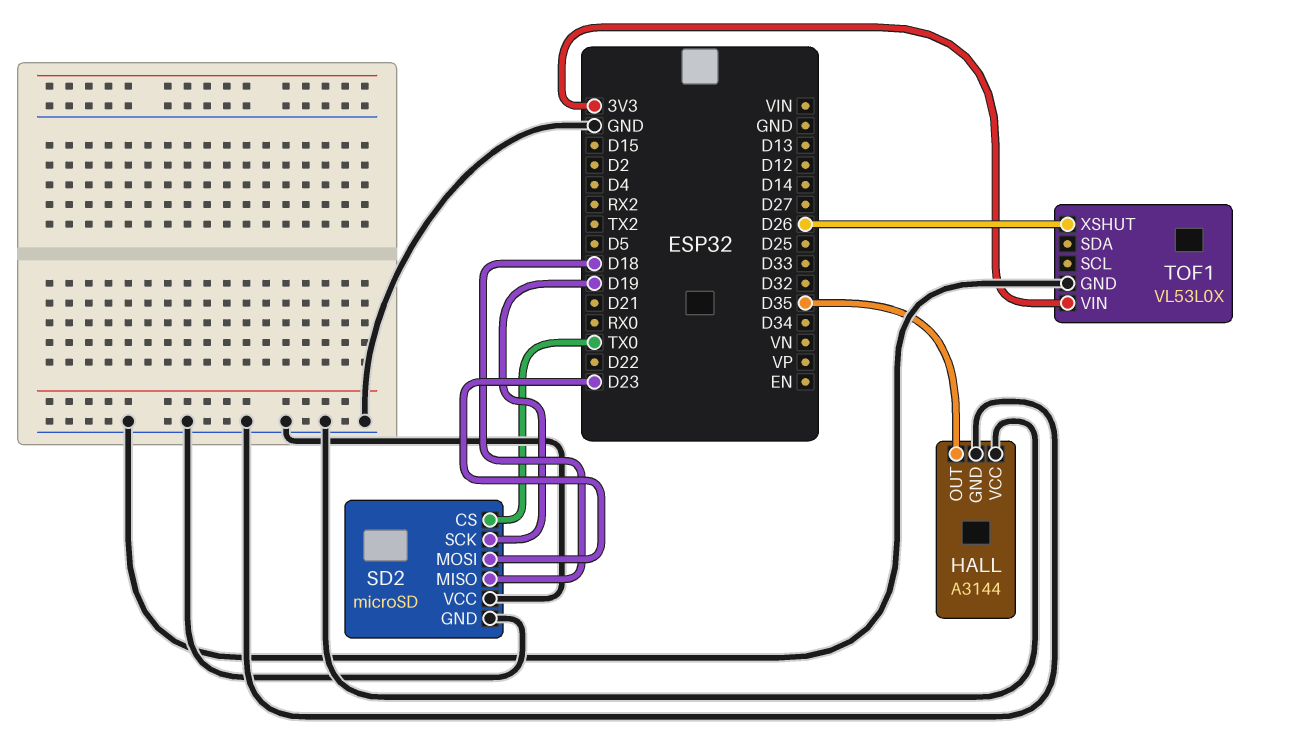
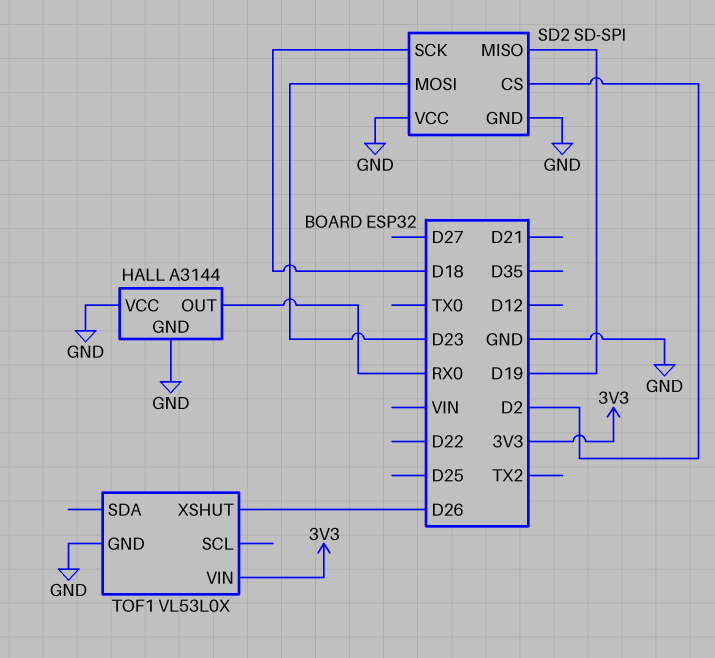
HALL pin OUT: D35 -> RX0
SD2: microSD -> SD-SPI
SD2 pin CS: TX0 -> D2
SD2 pin MISO: D18 -> D19
SD2 pin SCK: D19 -> D18

